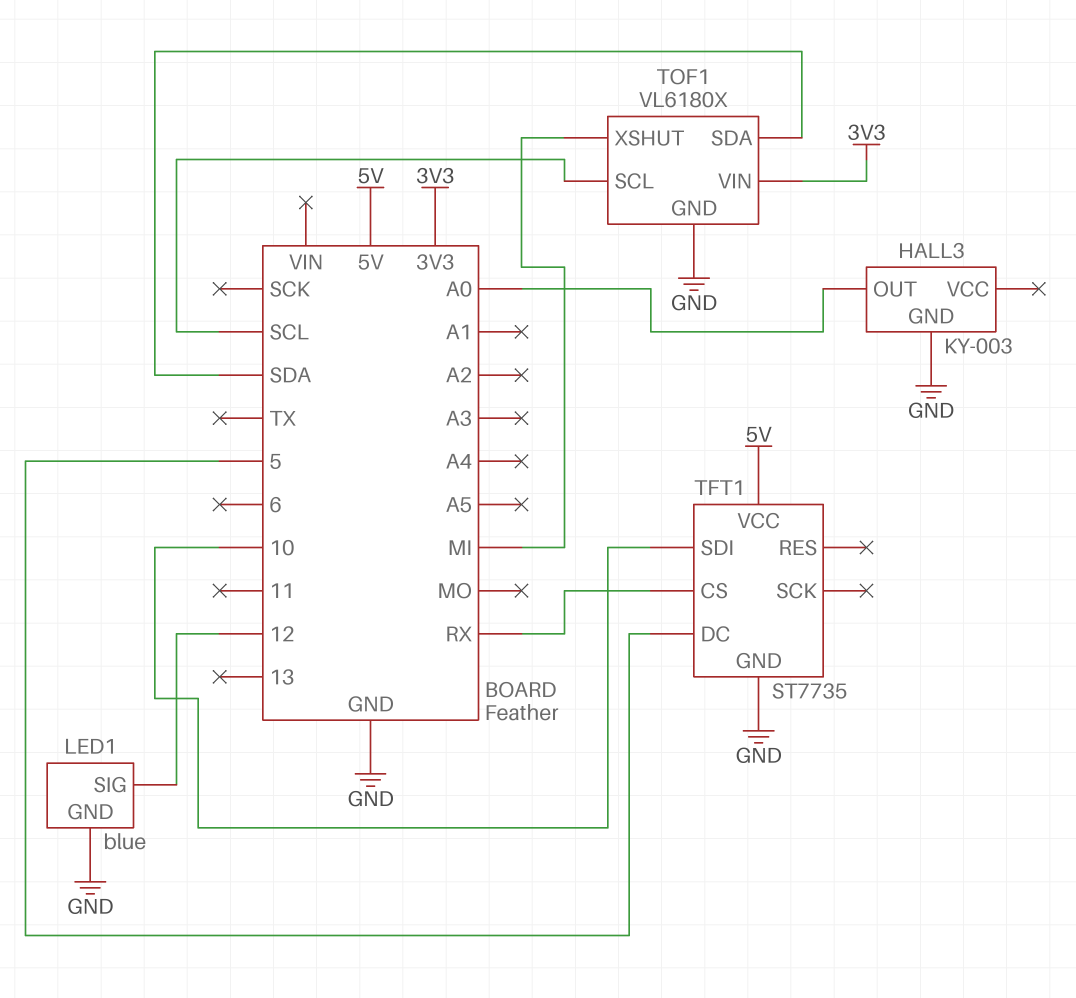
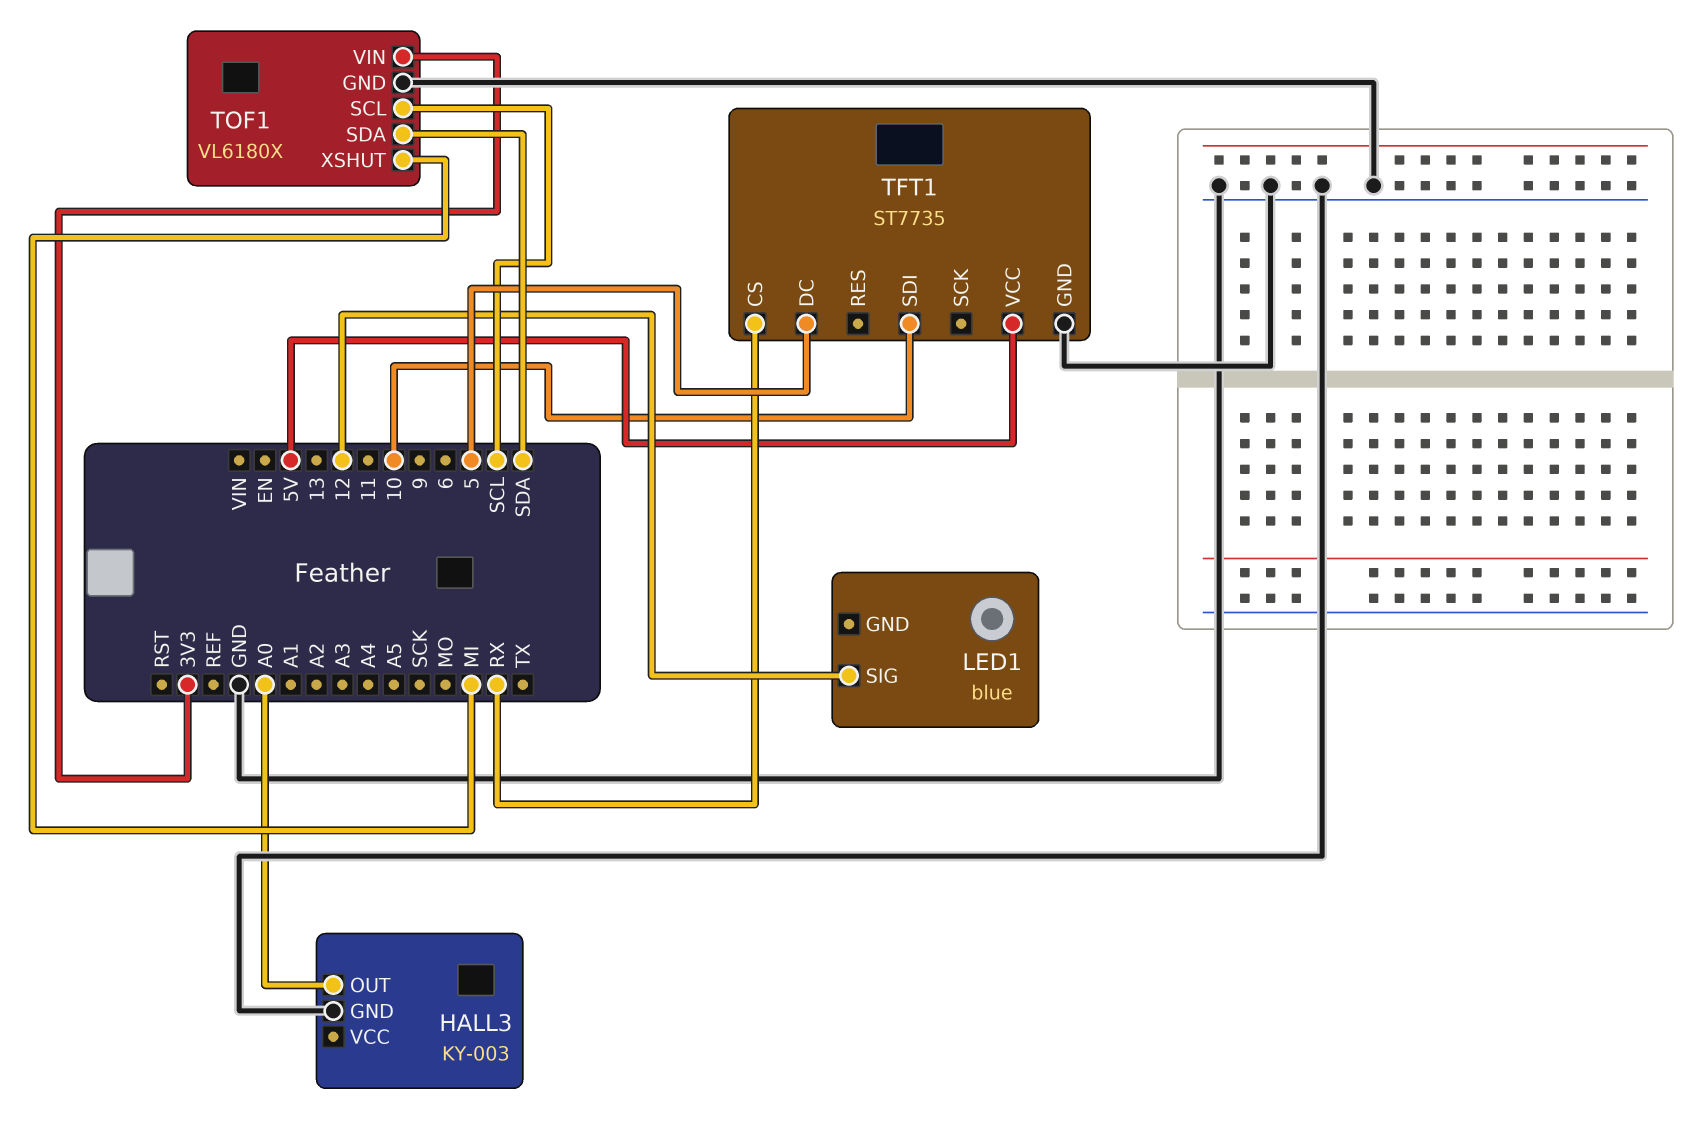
LED1 pin GND: GND -> none

